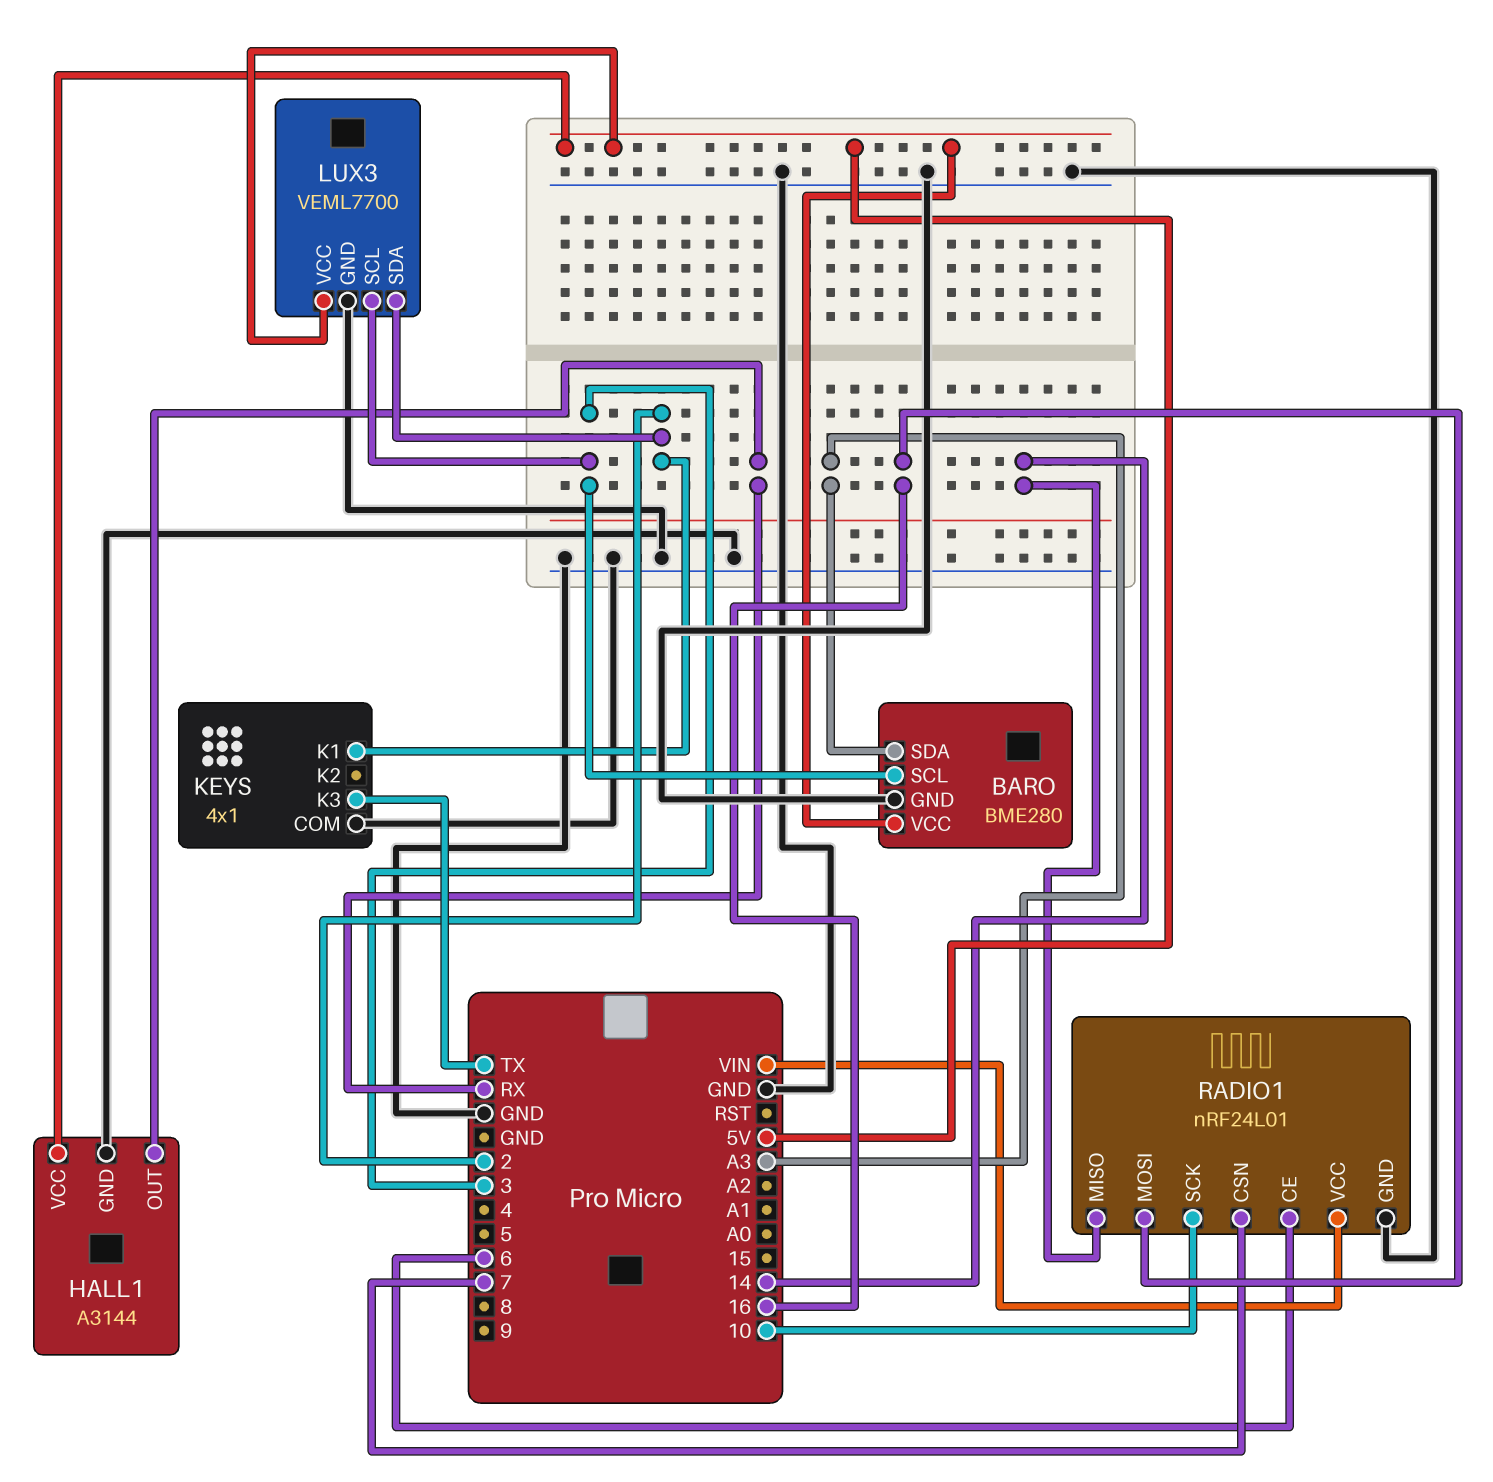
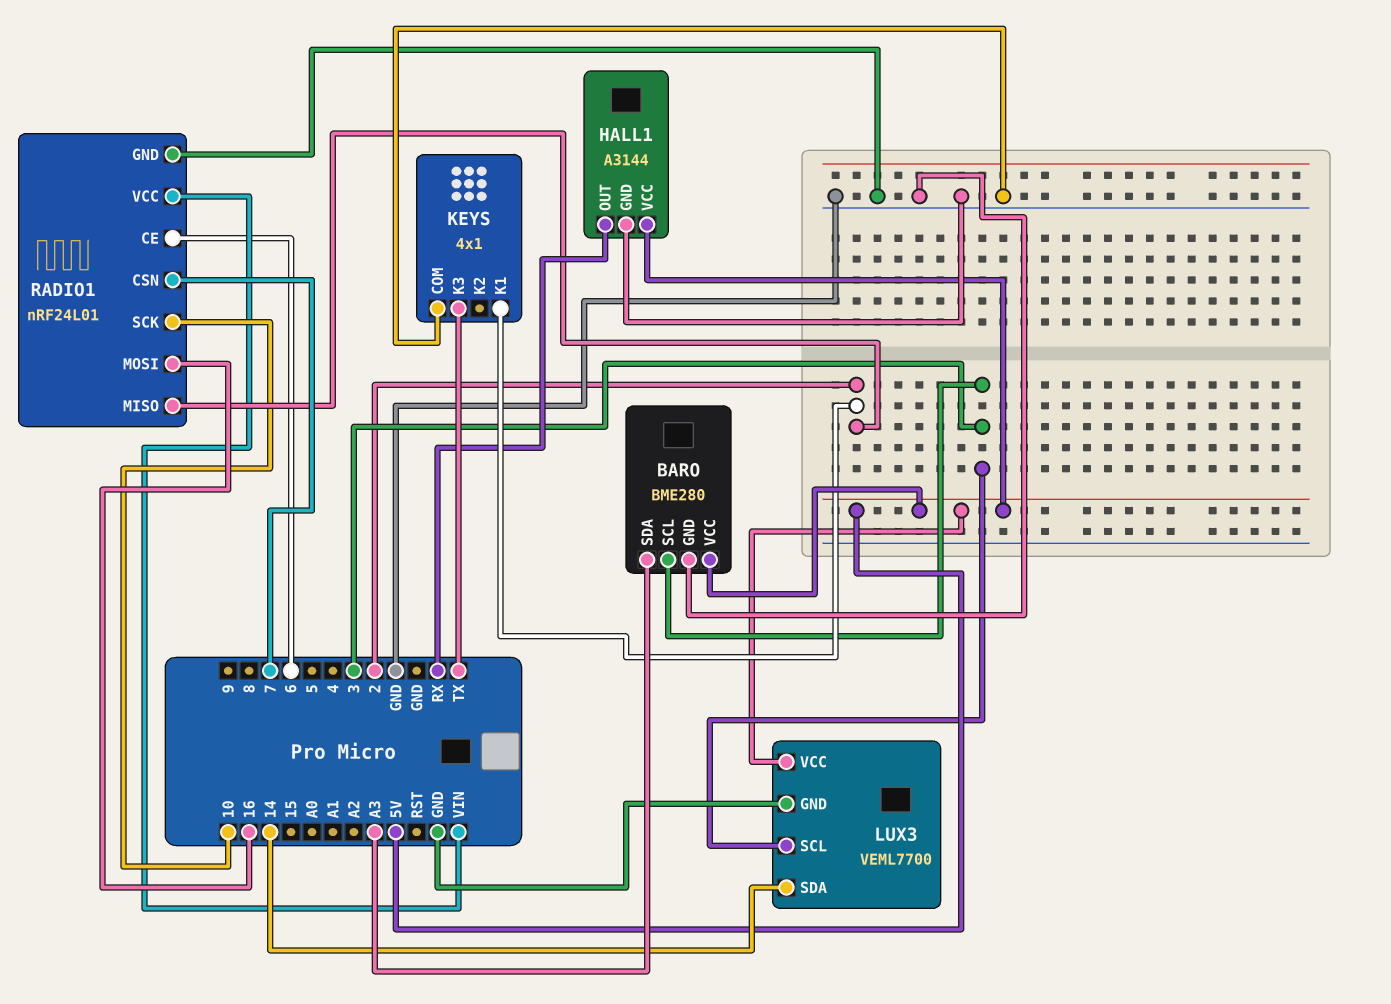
LUX3 pin SDA: 2 -> 14
RADIO1 pin MISO: 14 -> 2

